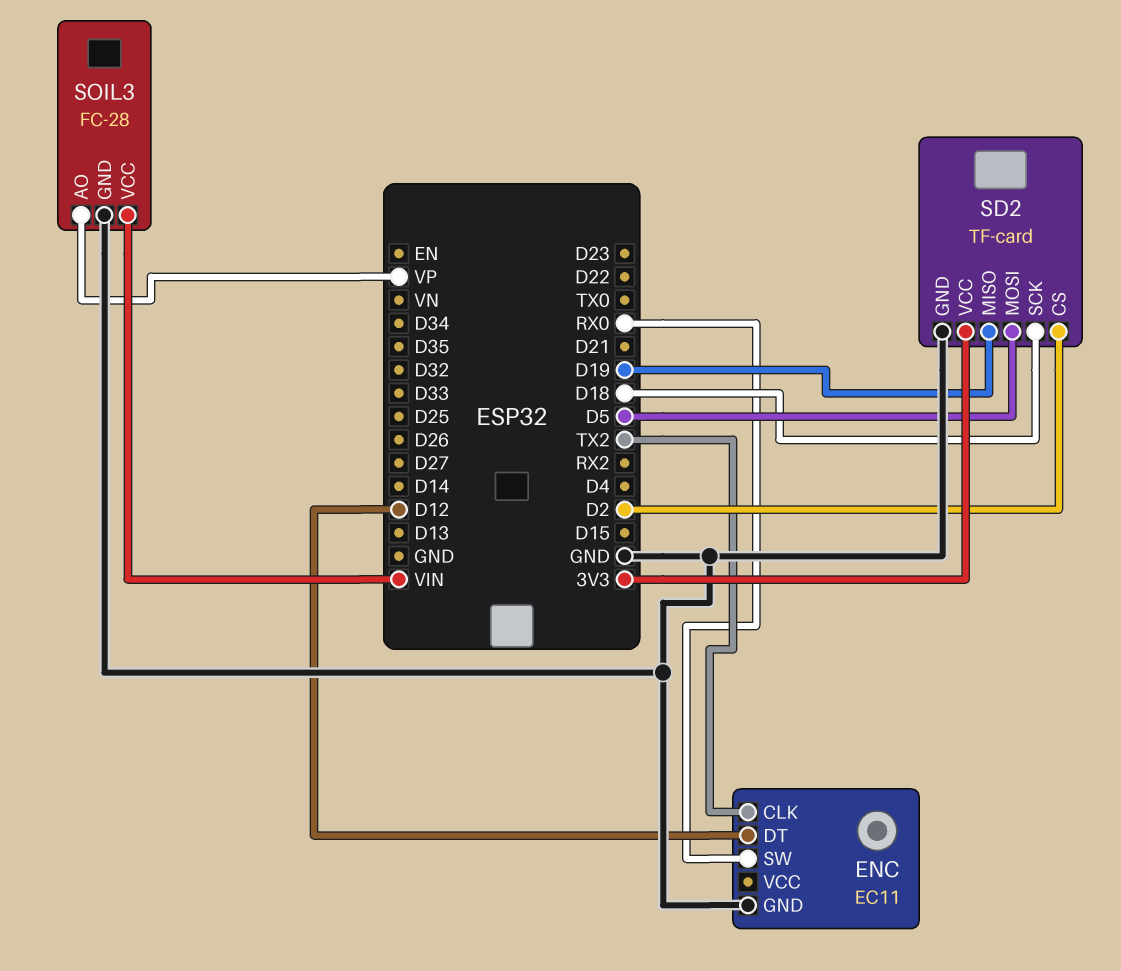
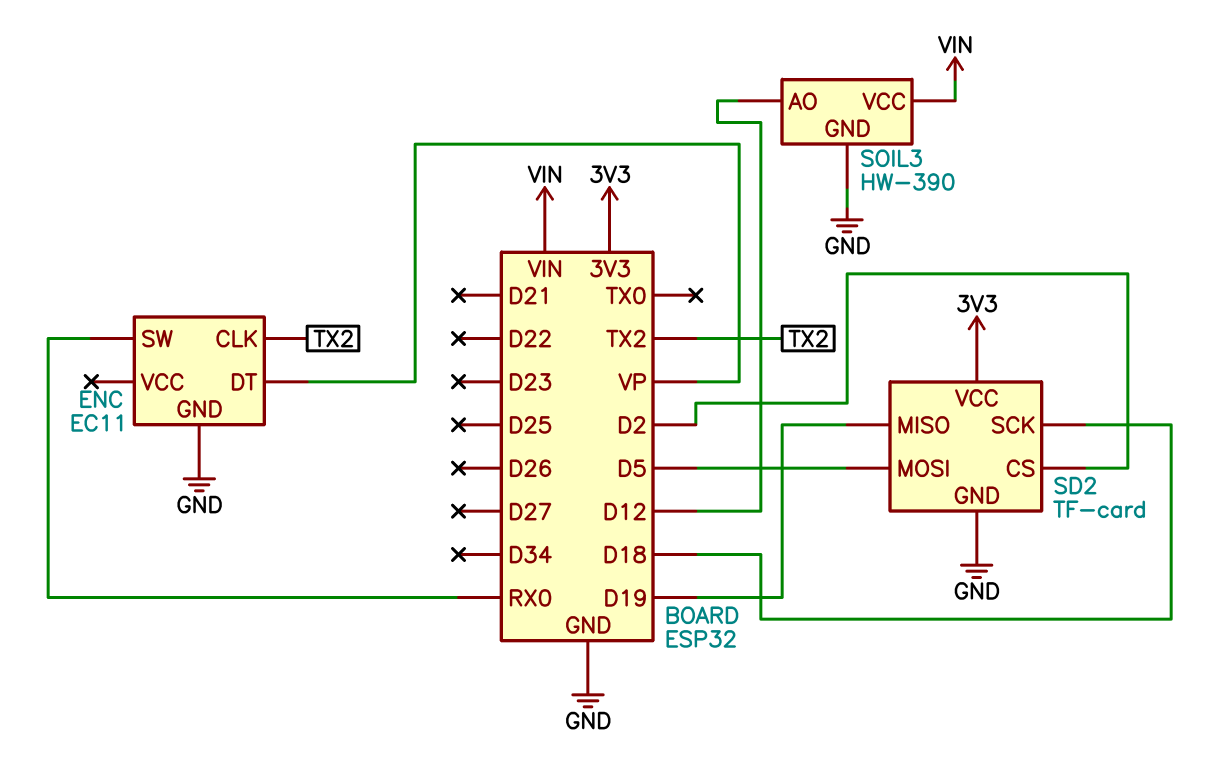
ENC pin DT: D12 -> VP
SOIL3: FC-28 -> HW-390
SOIL3 pin AO: VP -> D12

